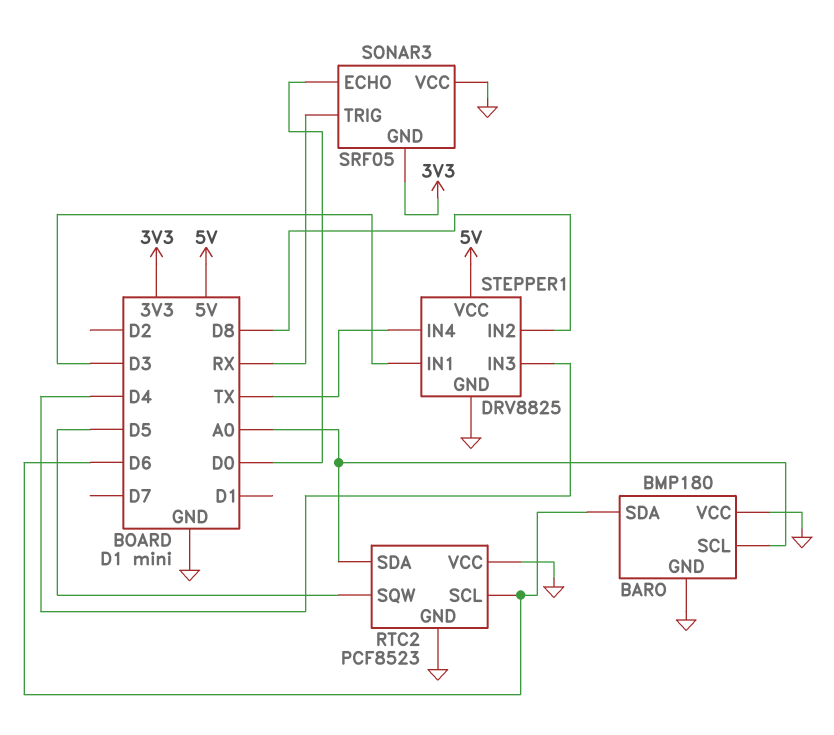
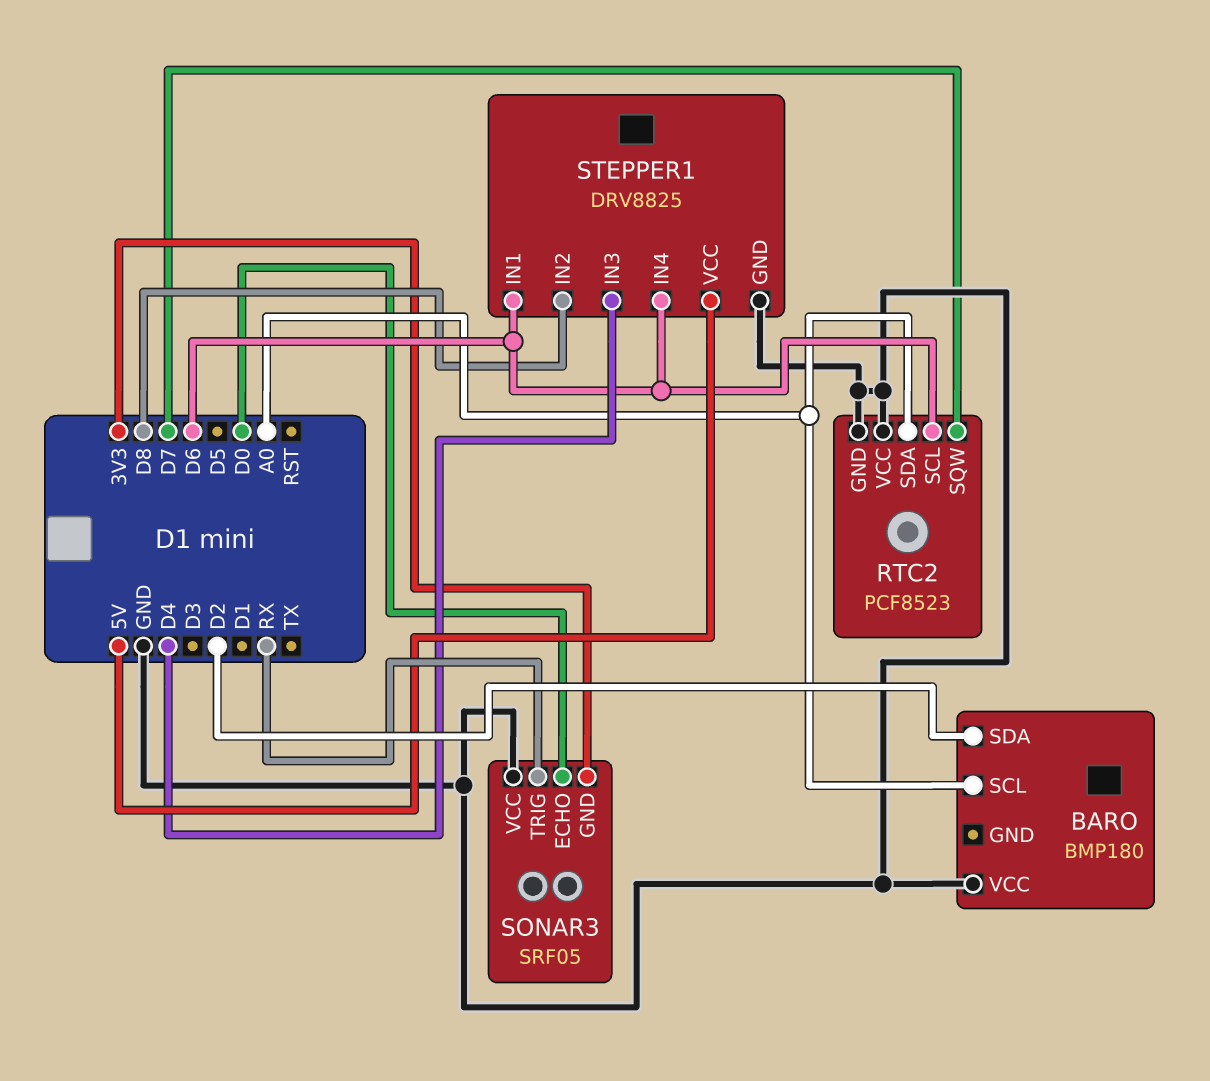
BARO pin GND: GND -> none
BARO pin SDA: D6 -> D2
RTC2 pin SQW: D5 -> D7
STEPPER1 pin IN1: D3 -> D6
STEPPER1 pin IN4: TX -> D6

